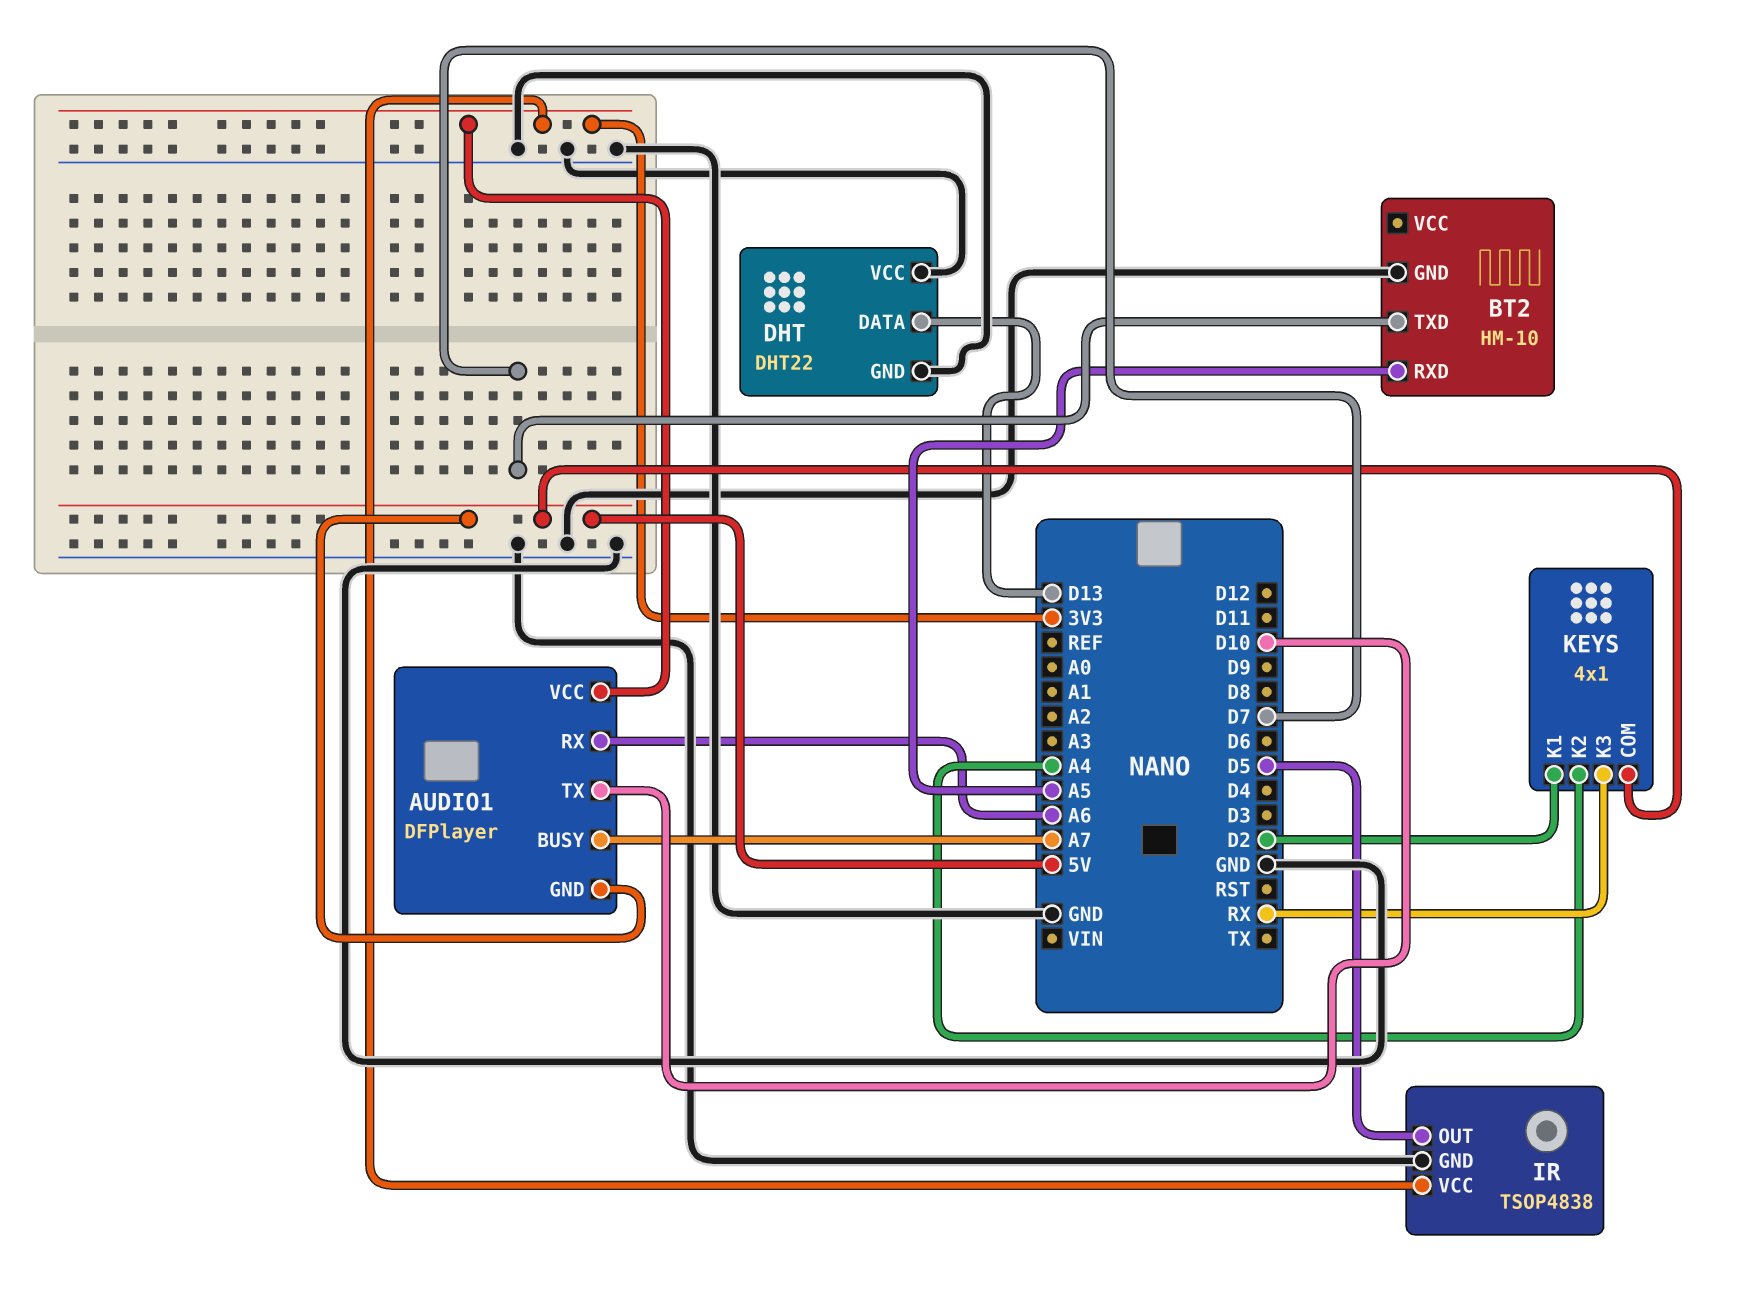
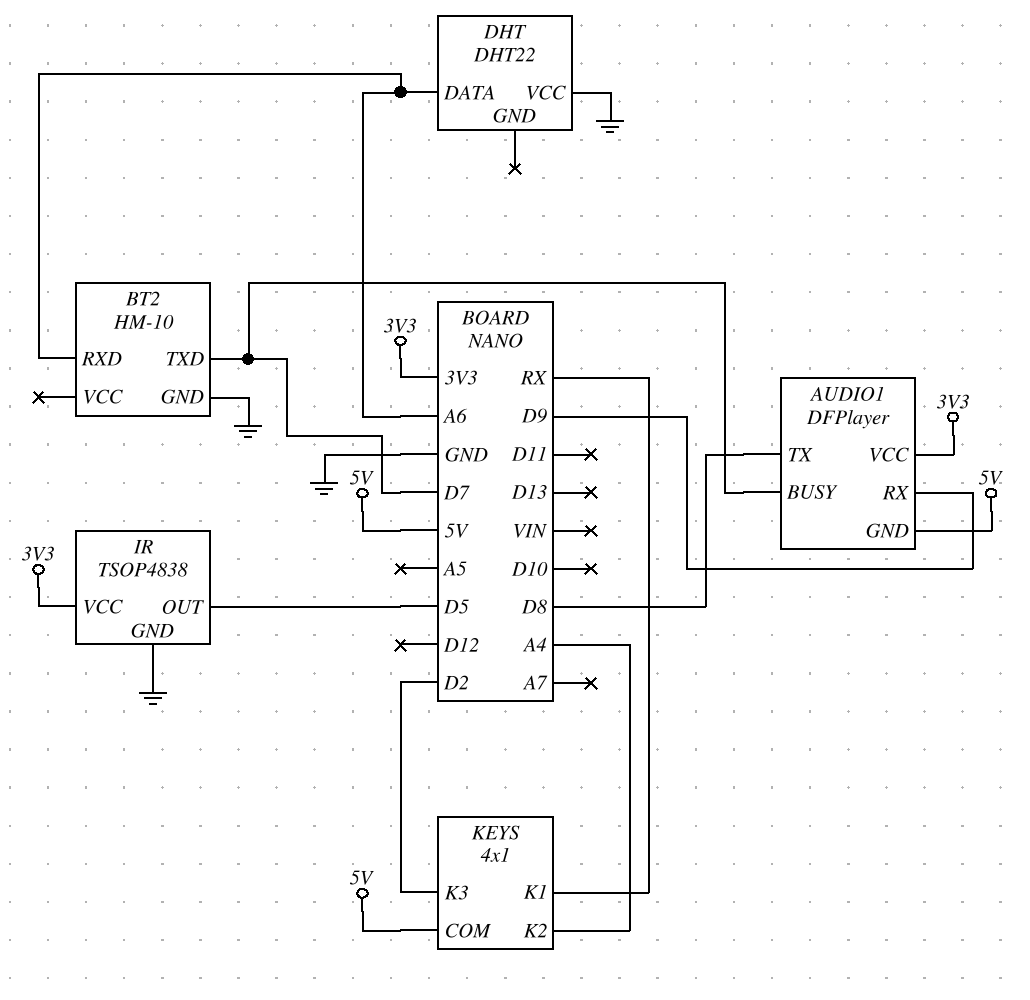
AUDIO1 pin BUSY: A7 -> D7
AUDIO1 pin RX: A6 -> D9
AUDIO1 pin TX: D10 -> D8
BT2 pin RXD: A5 -> A6
DHT pin DATA: D13 -> A6
DHT pin GND: GND -> none
KEYS pin K1: D2 -> RX
KEYS pin K3: RX -> D2

